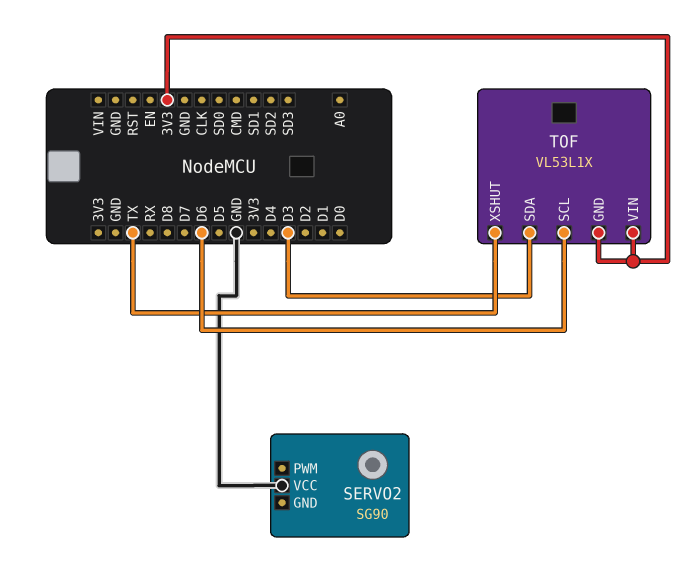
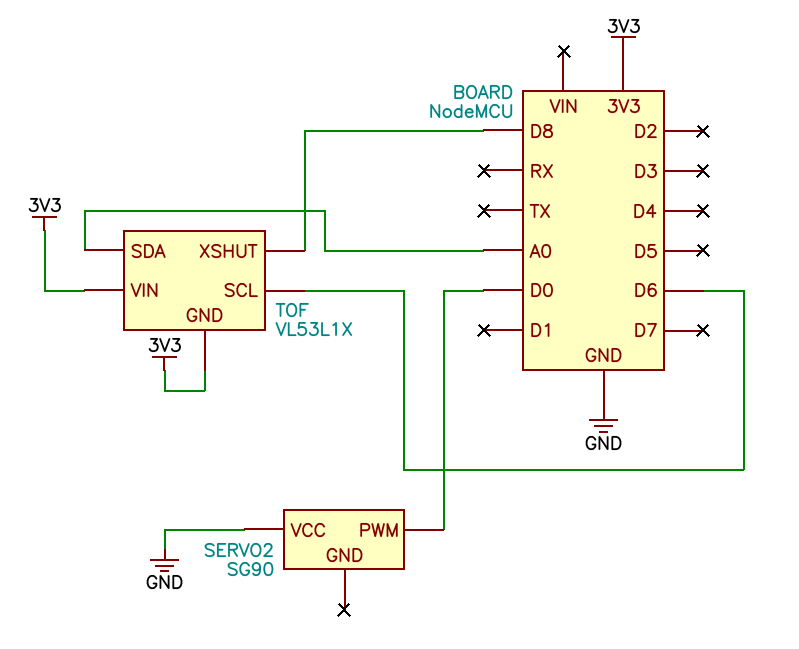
SERVO2 pin PWM: none -> D0
TOF pin SDA: D3 -> A0
TOF pin XSHUT: TX -> D8

